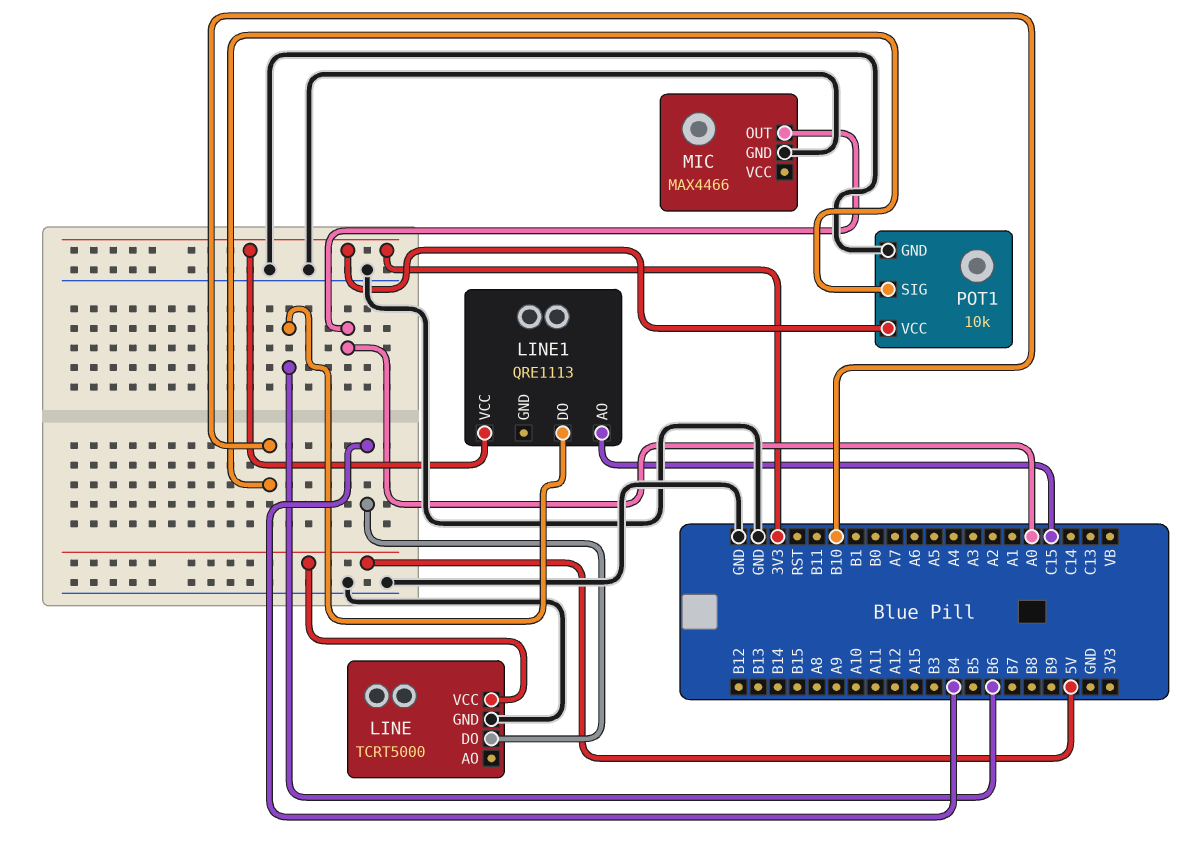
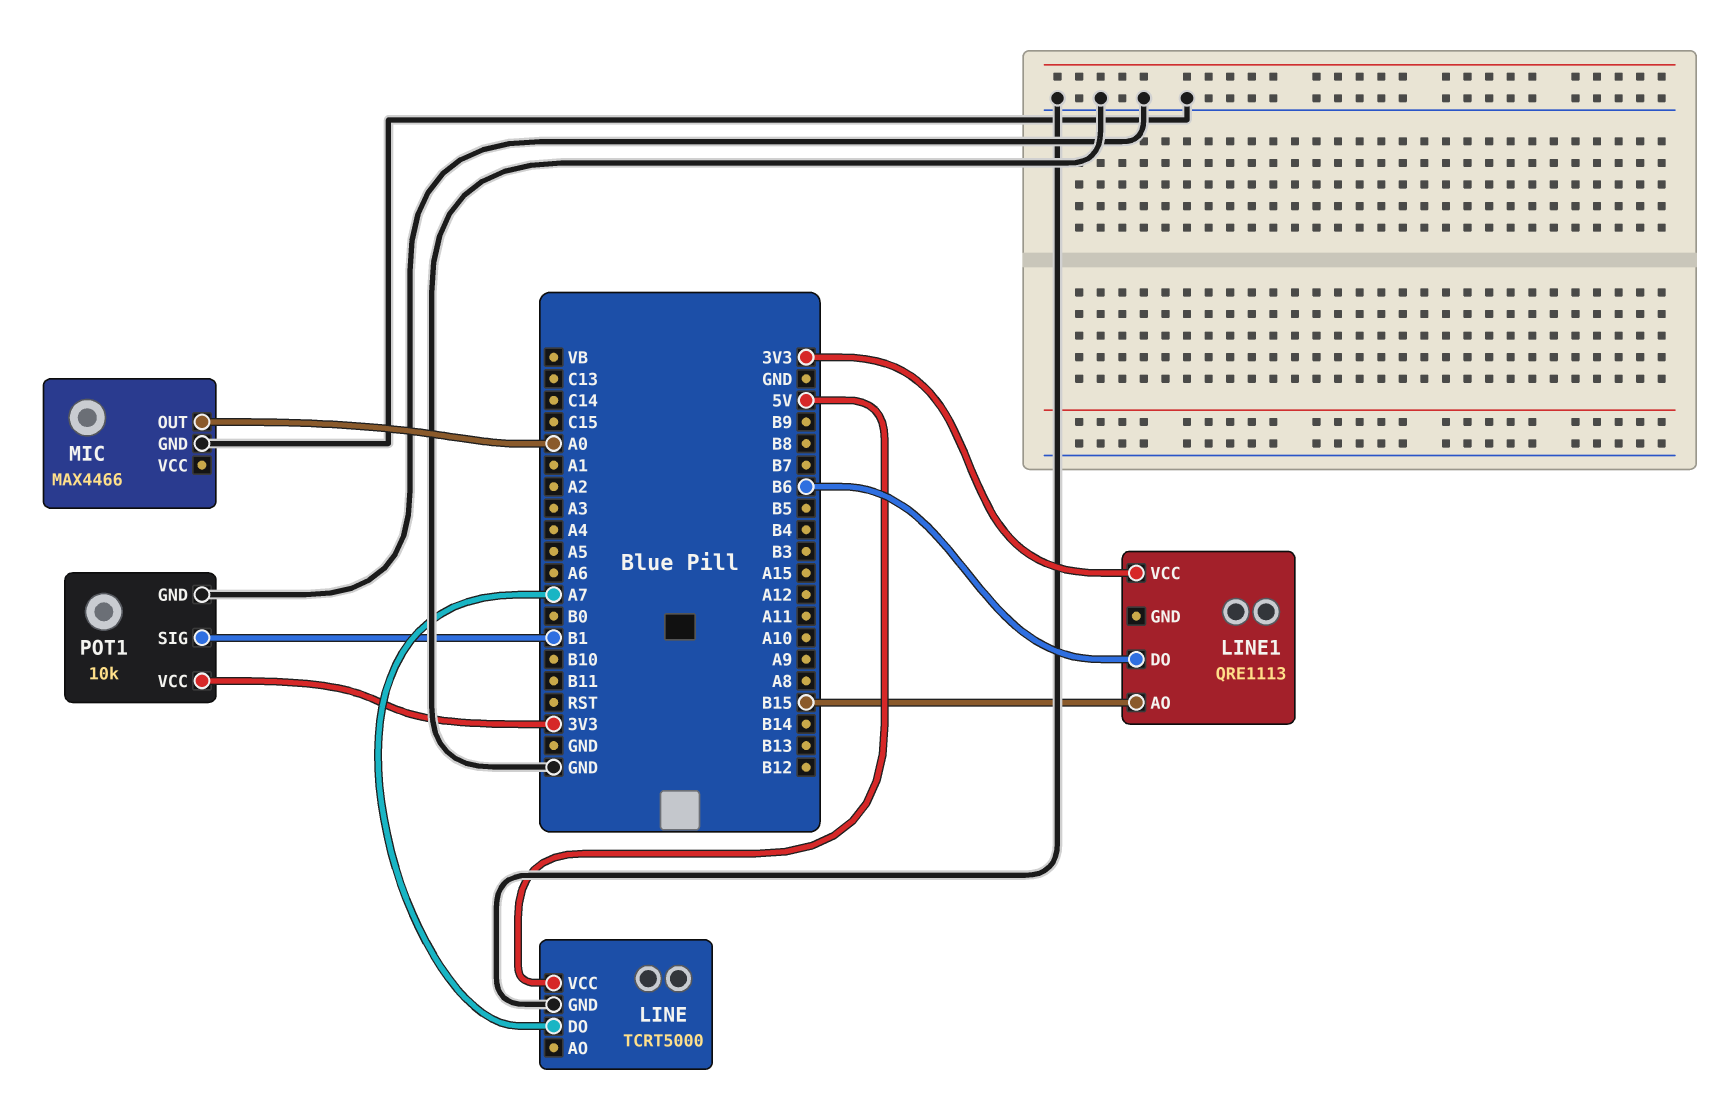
LINE pin DO: B4 -> A7
LINE1 pin AO: C15 -> B15
POT1 pin SIG: B10 -> B1

